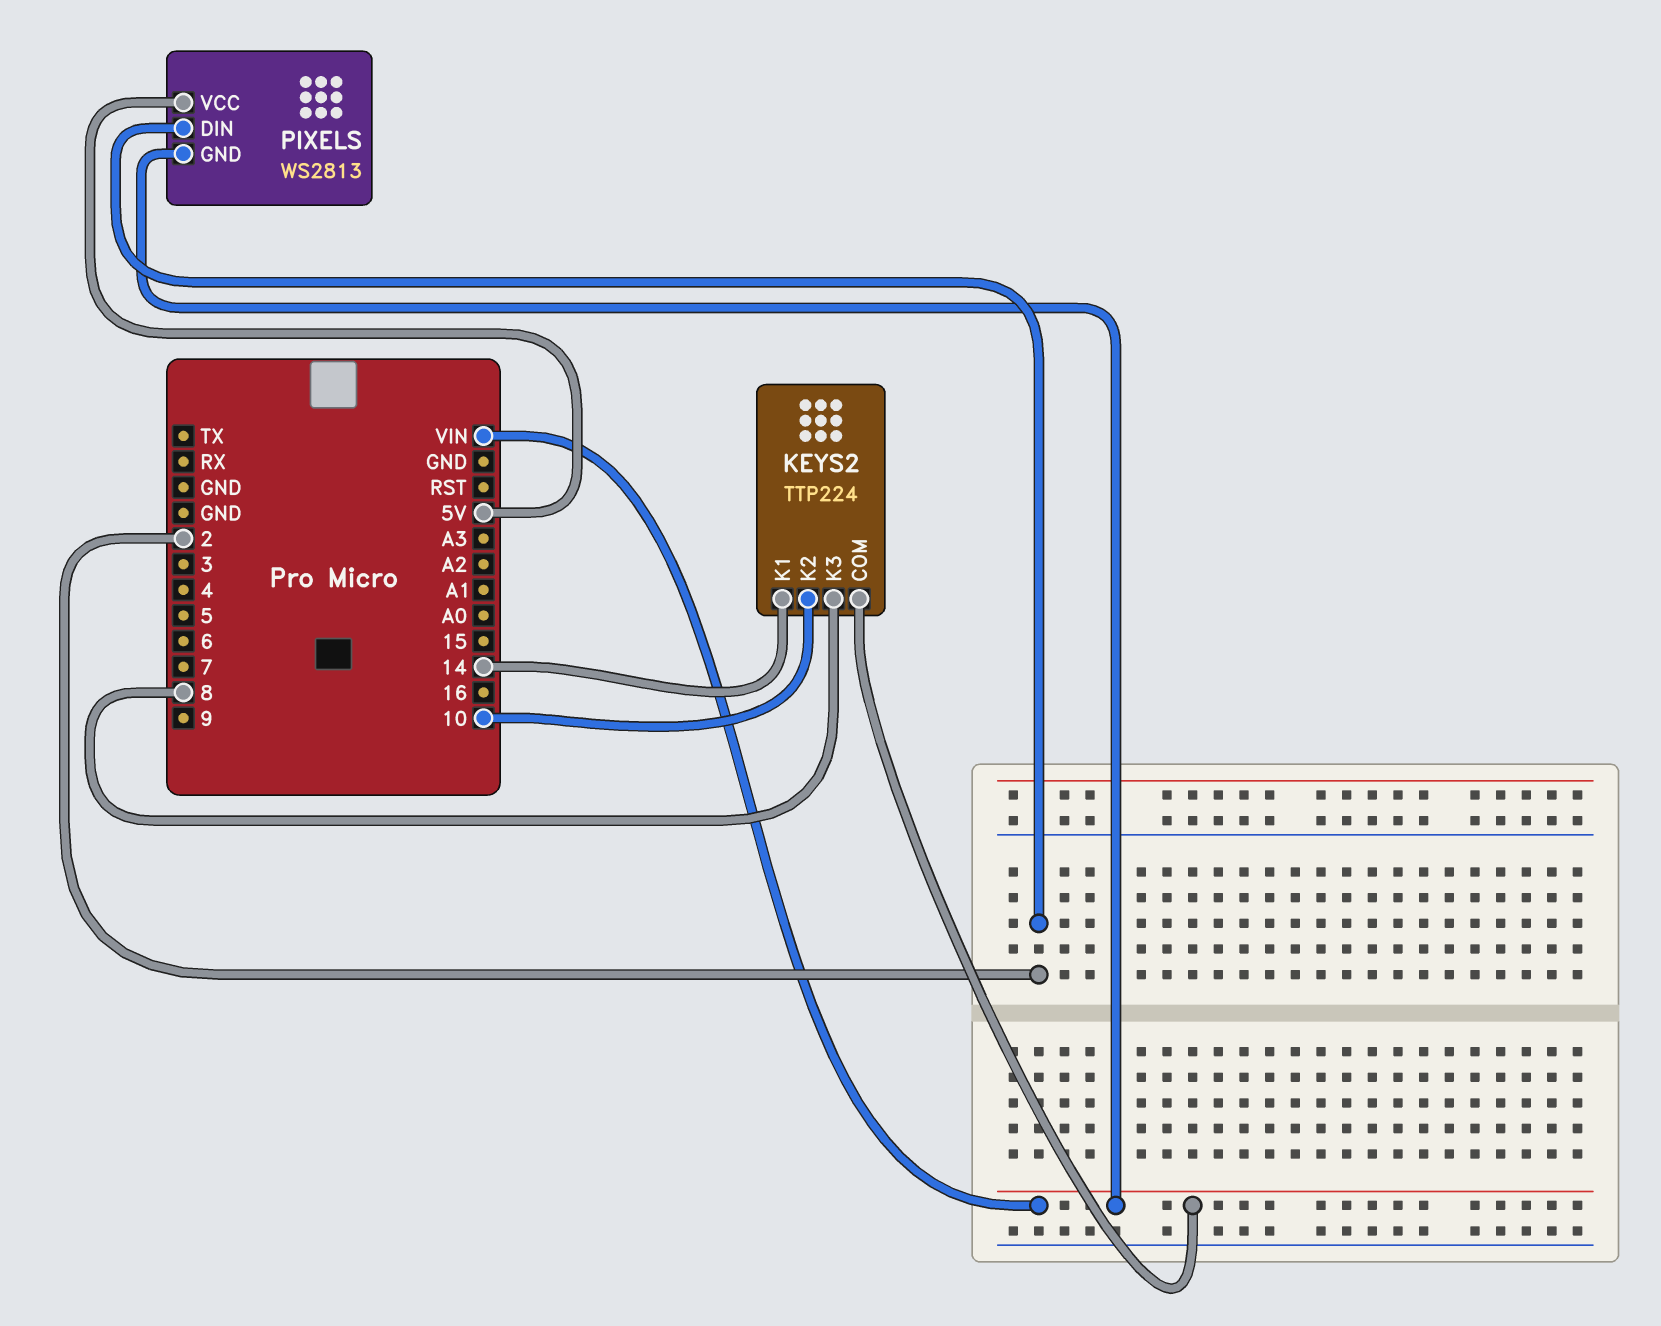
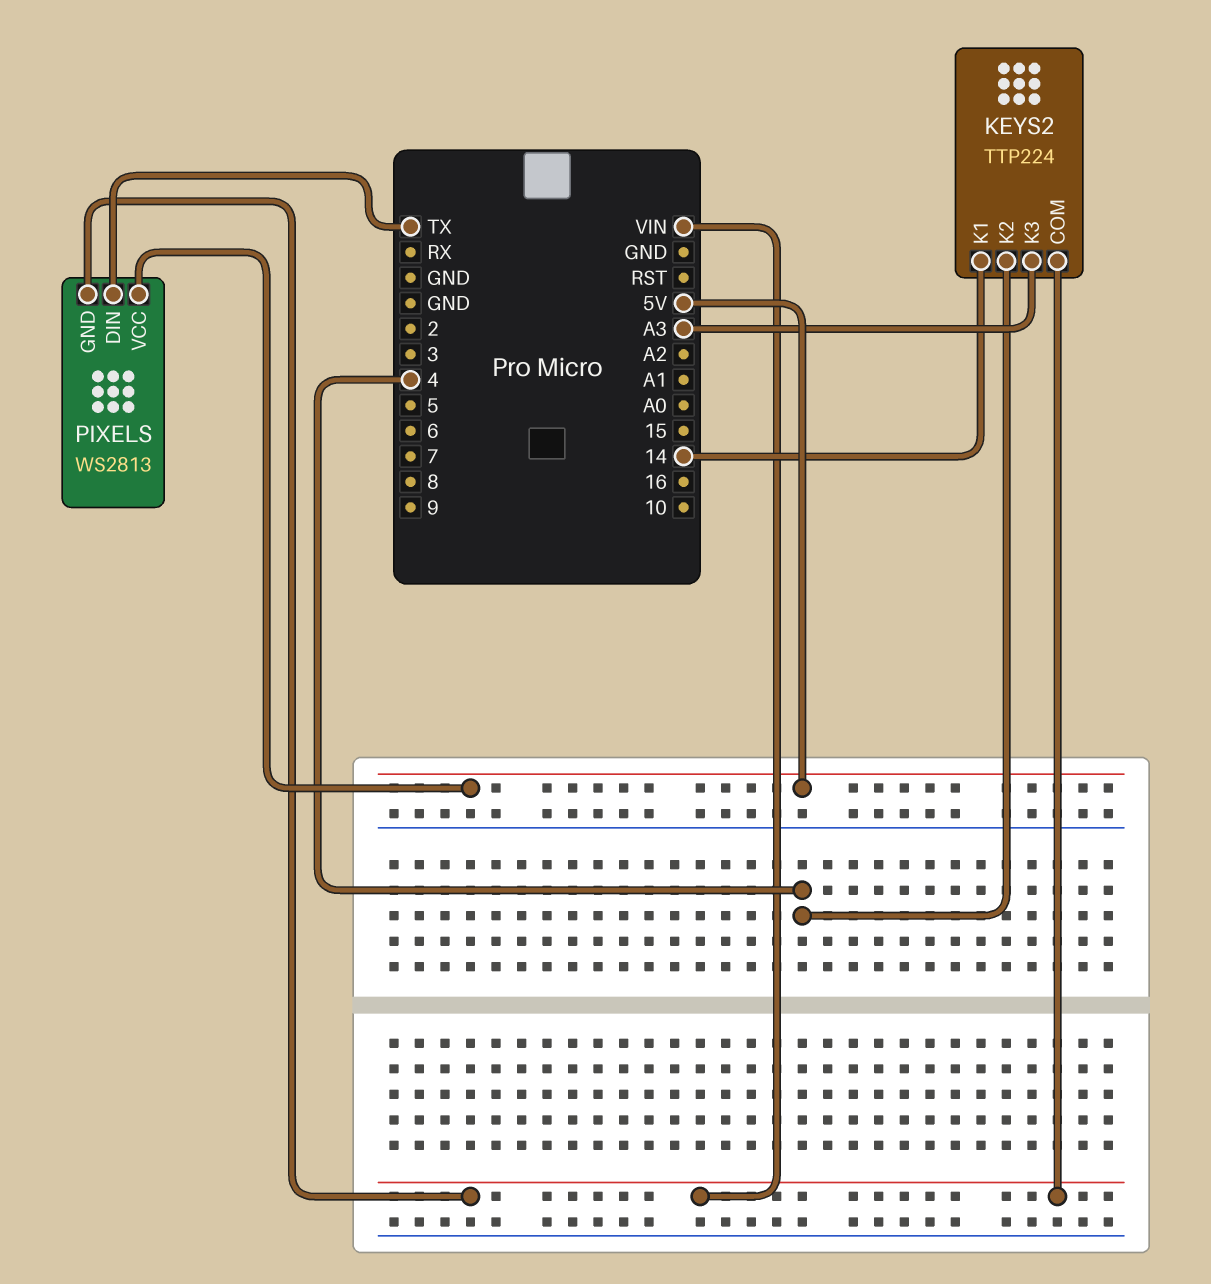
KEYS2 pin K2: 10 -> 4
KEYS2 pin K3: 8 -> A3
PIXELS pin DIN: 2 -> TX

